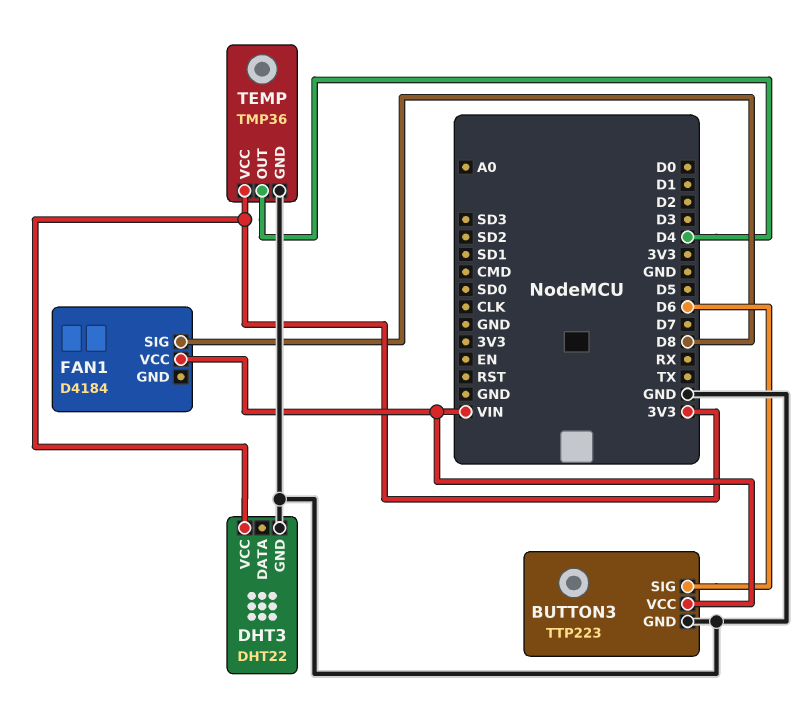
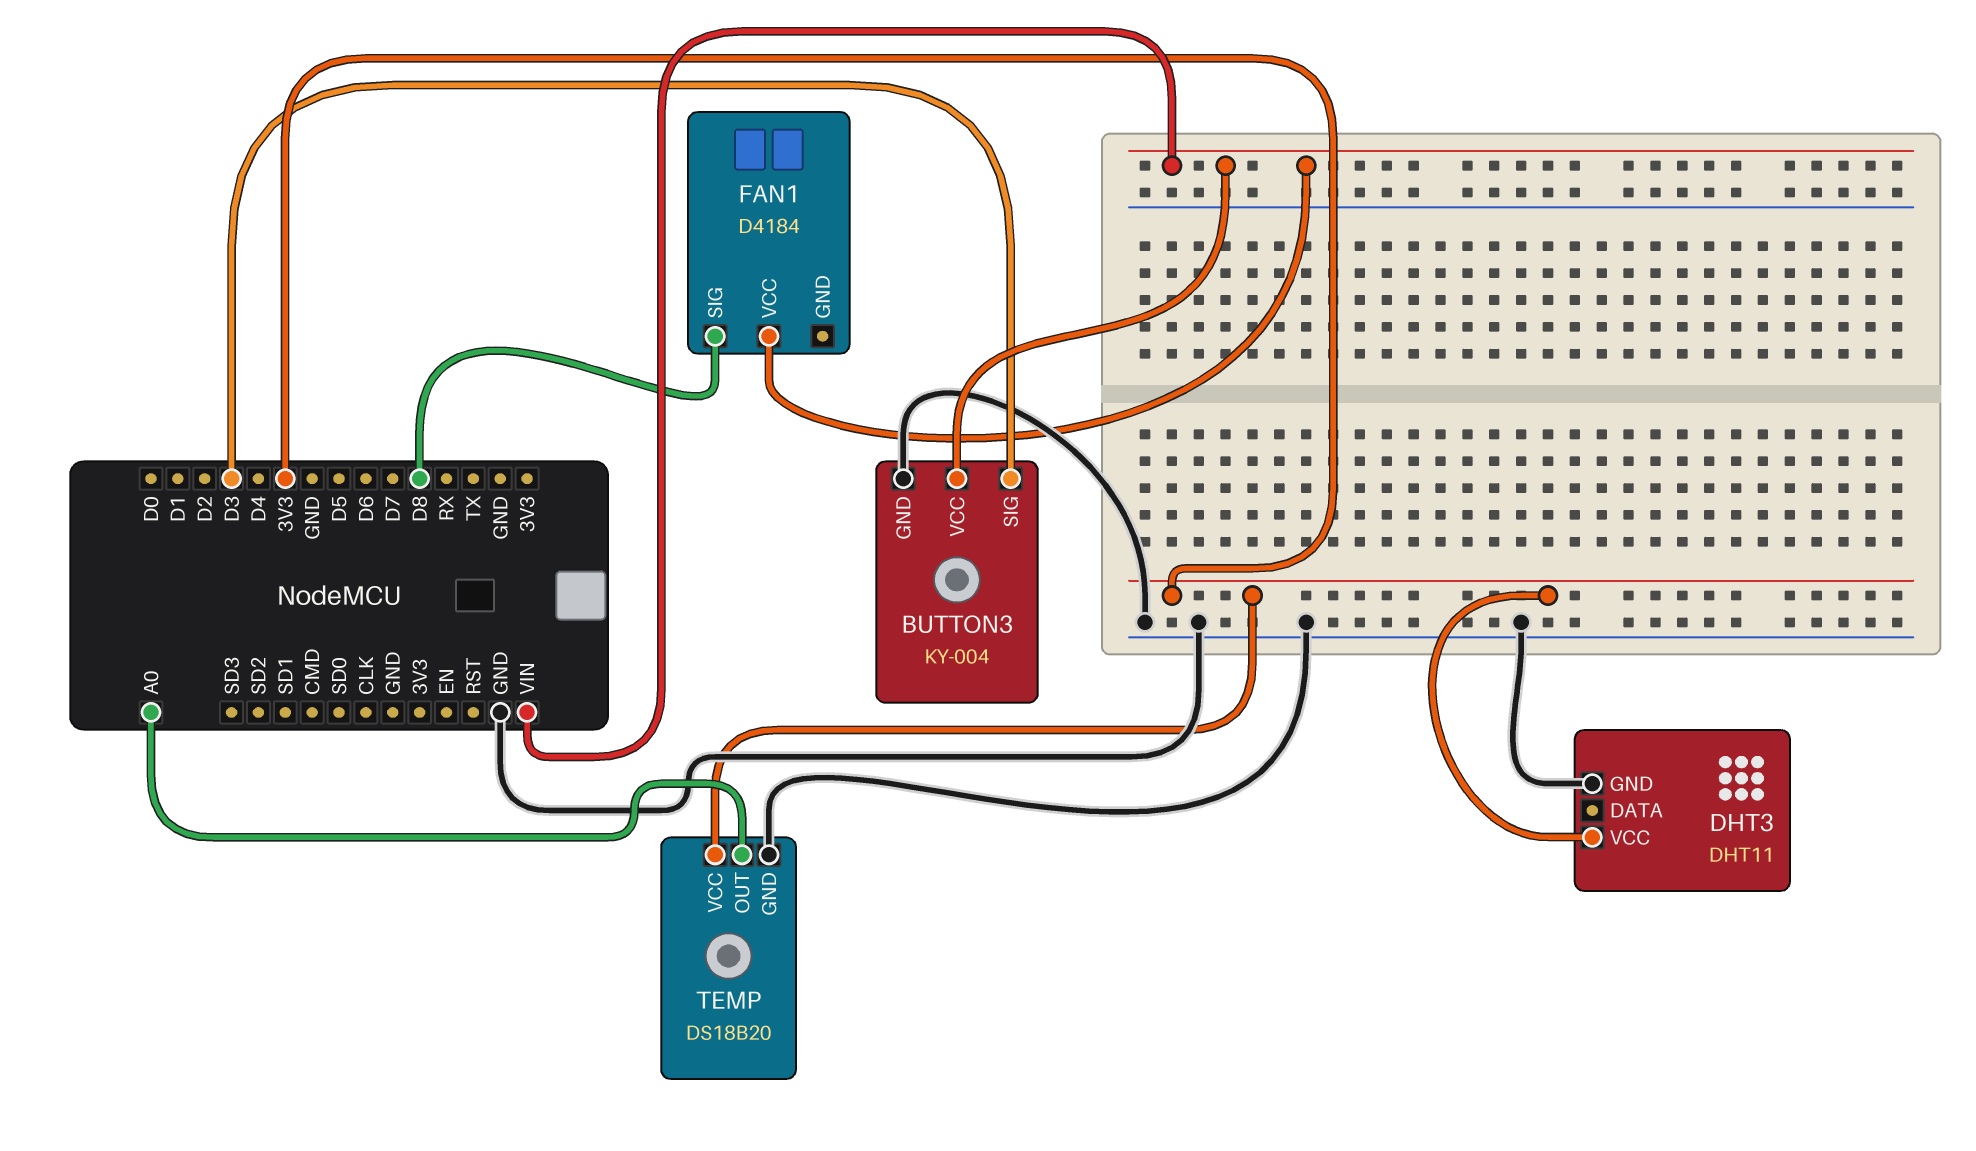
BUTTON3: TTP223 -> KY-004
BUTTON3 pin SIG: D6 -> D3
DHT3: DHT22 -> DHT11
TEMP: TMP36 -> DS18B20
TEMP pin OUT: D4 -> A0

